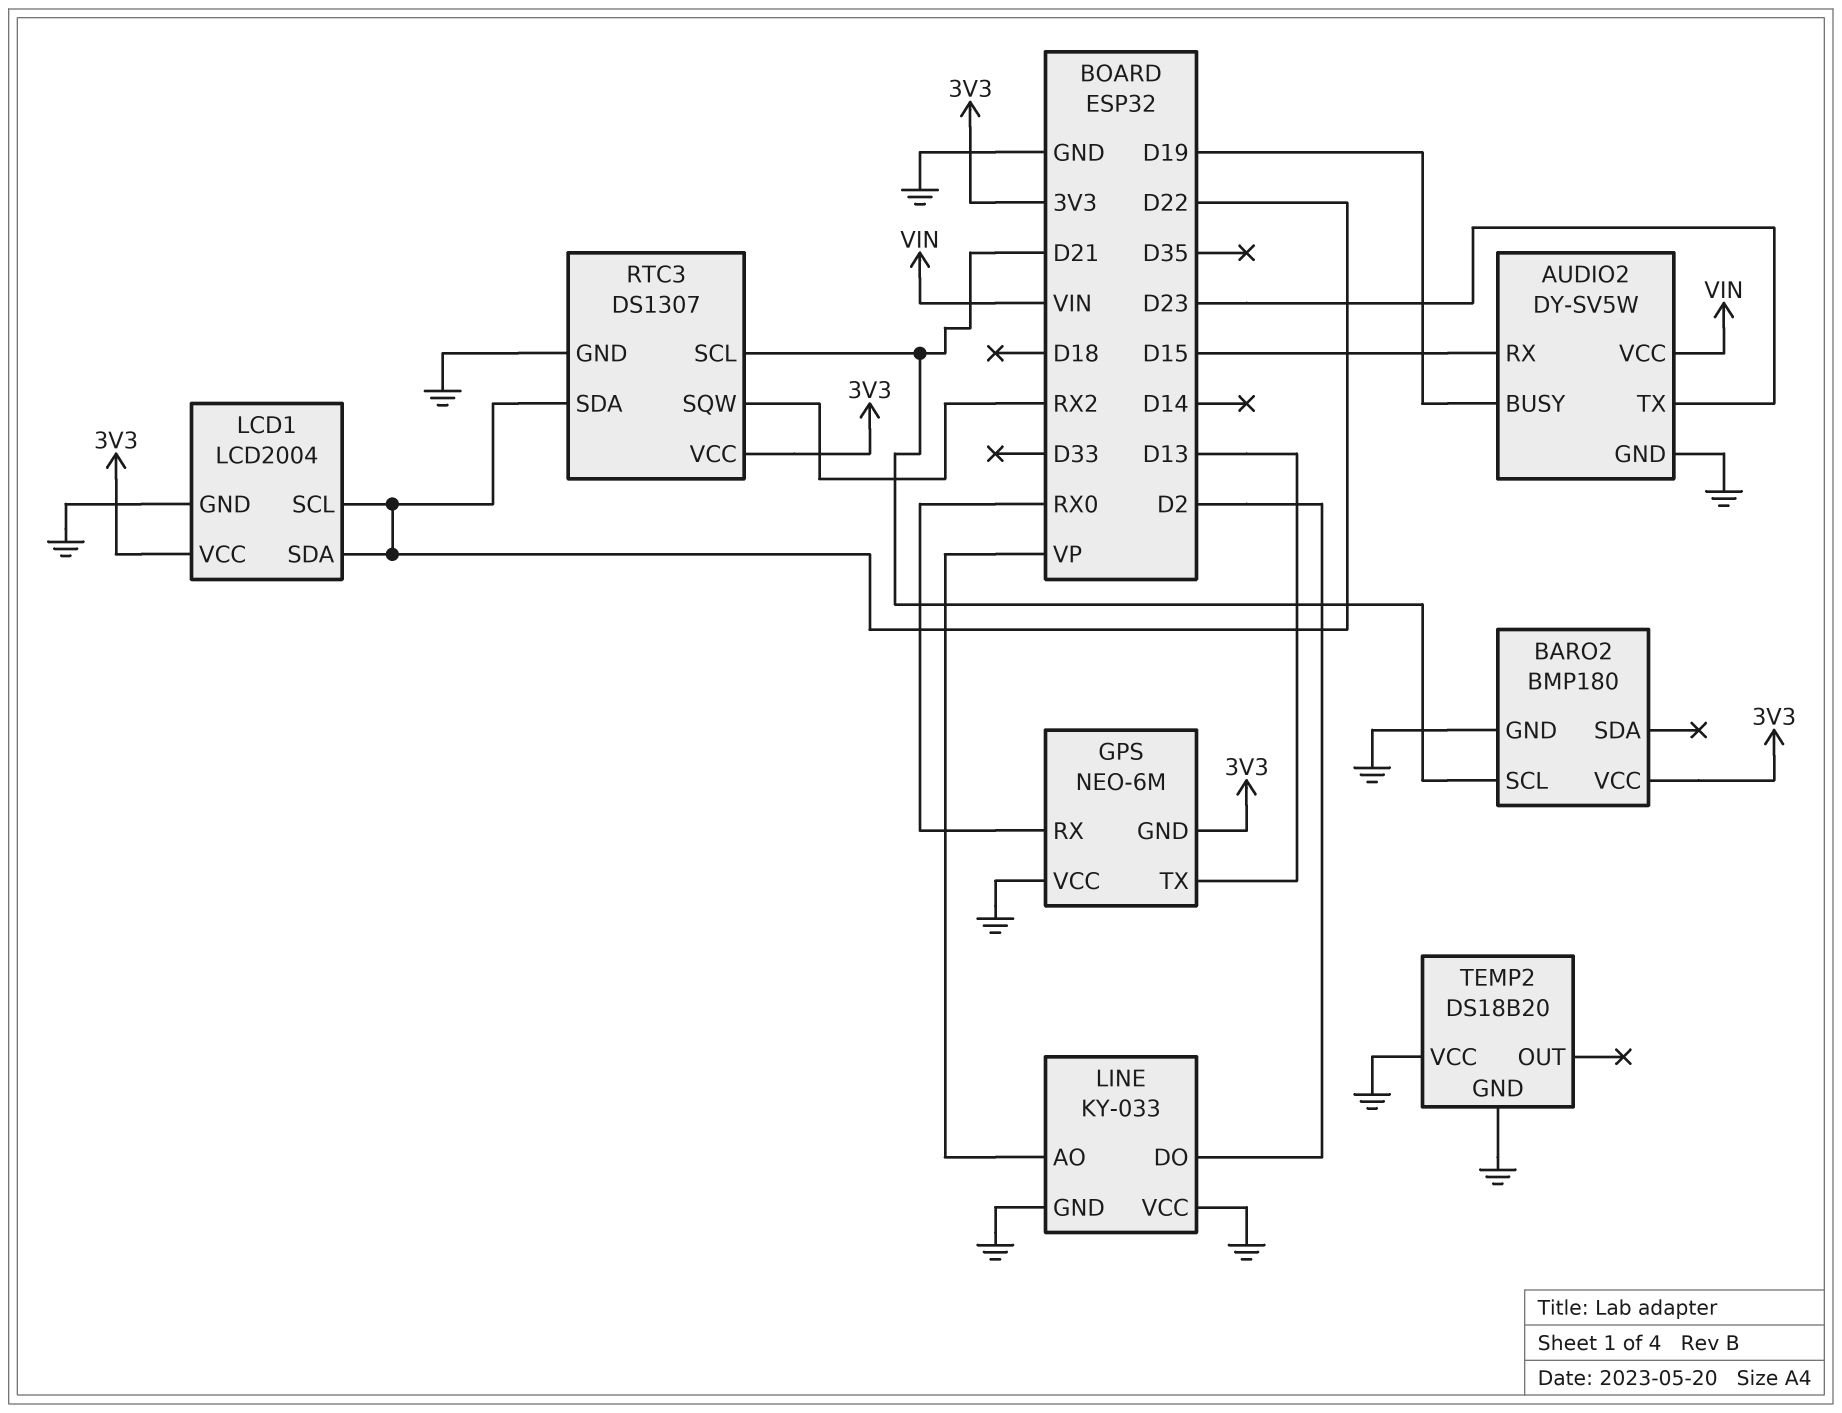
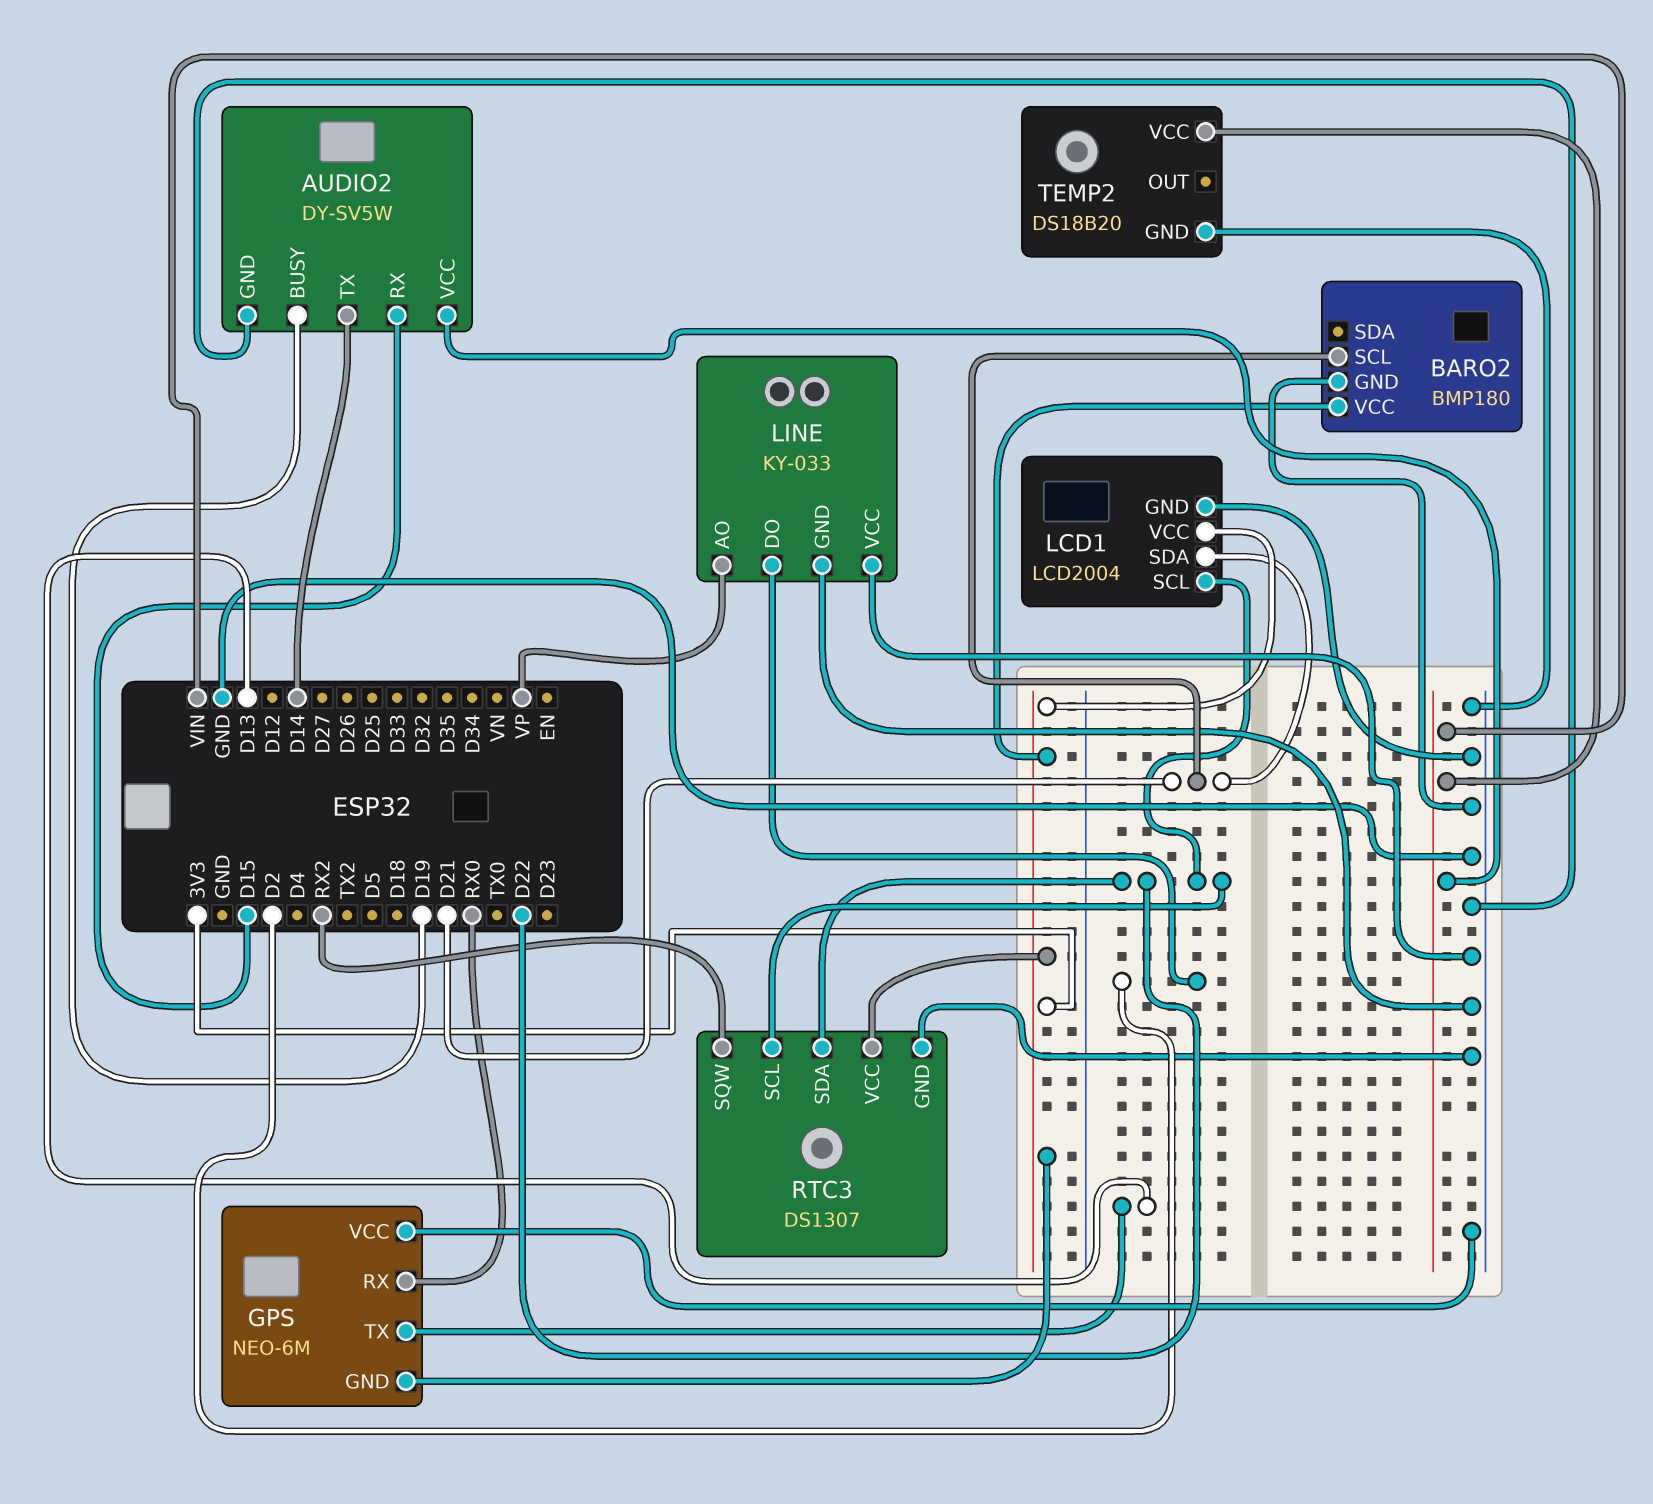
AUDIO2 pin TX: D23 -> D14
LCD1 pin SDA: D22 -> D21
RTC3 pin SCL: D21 -> D22
TEMP2 pin VCC: GND -> VIN

